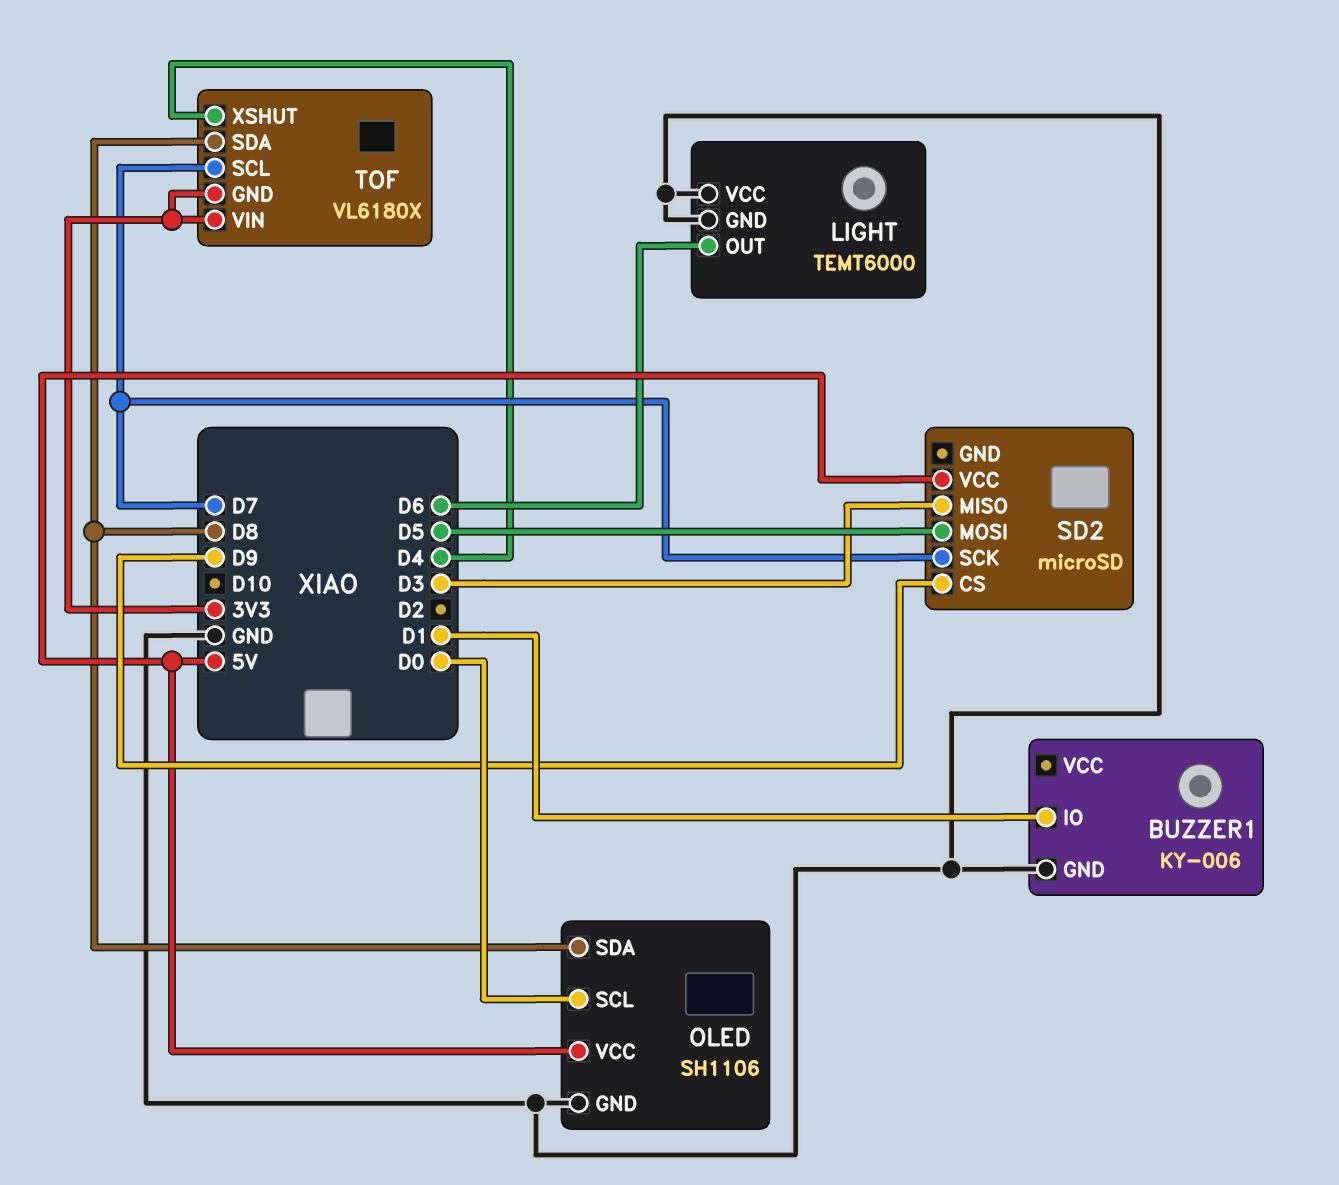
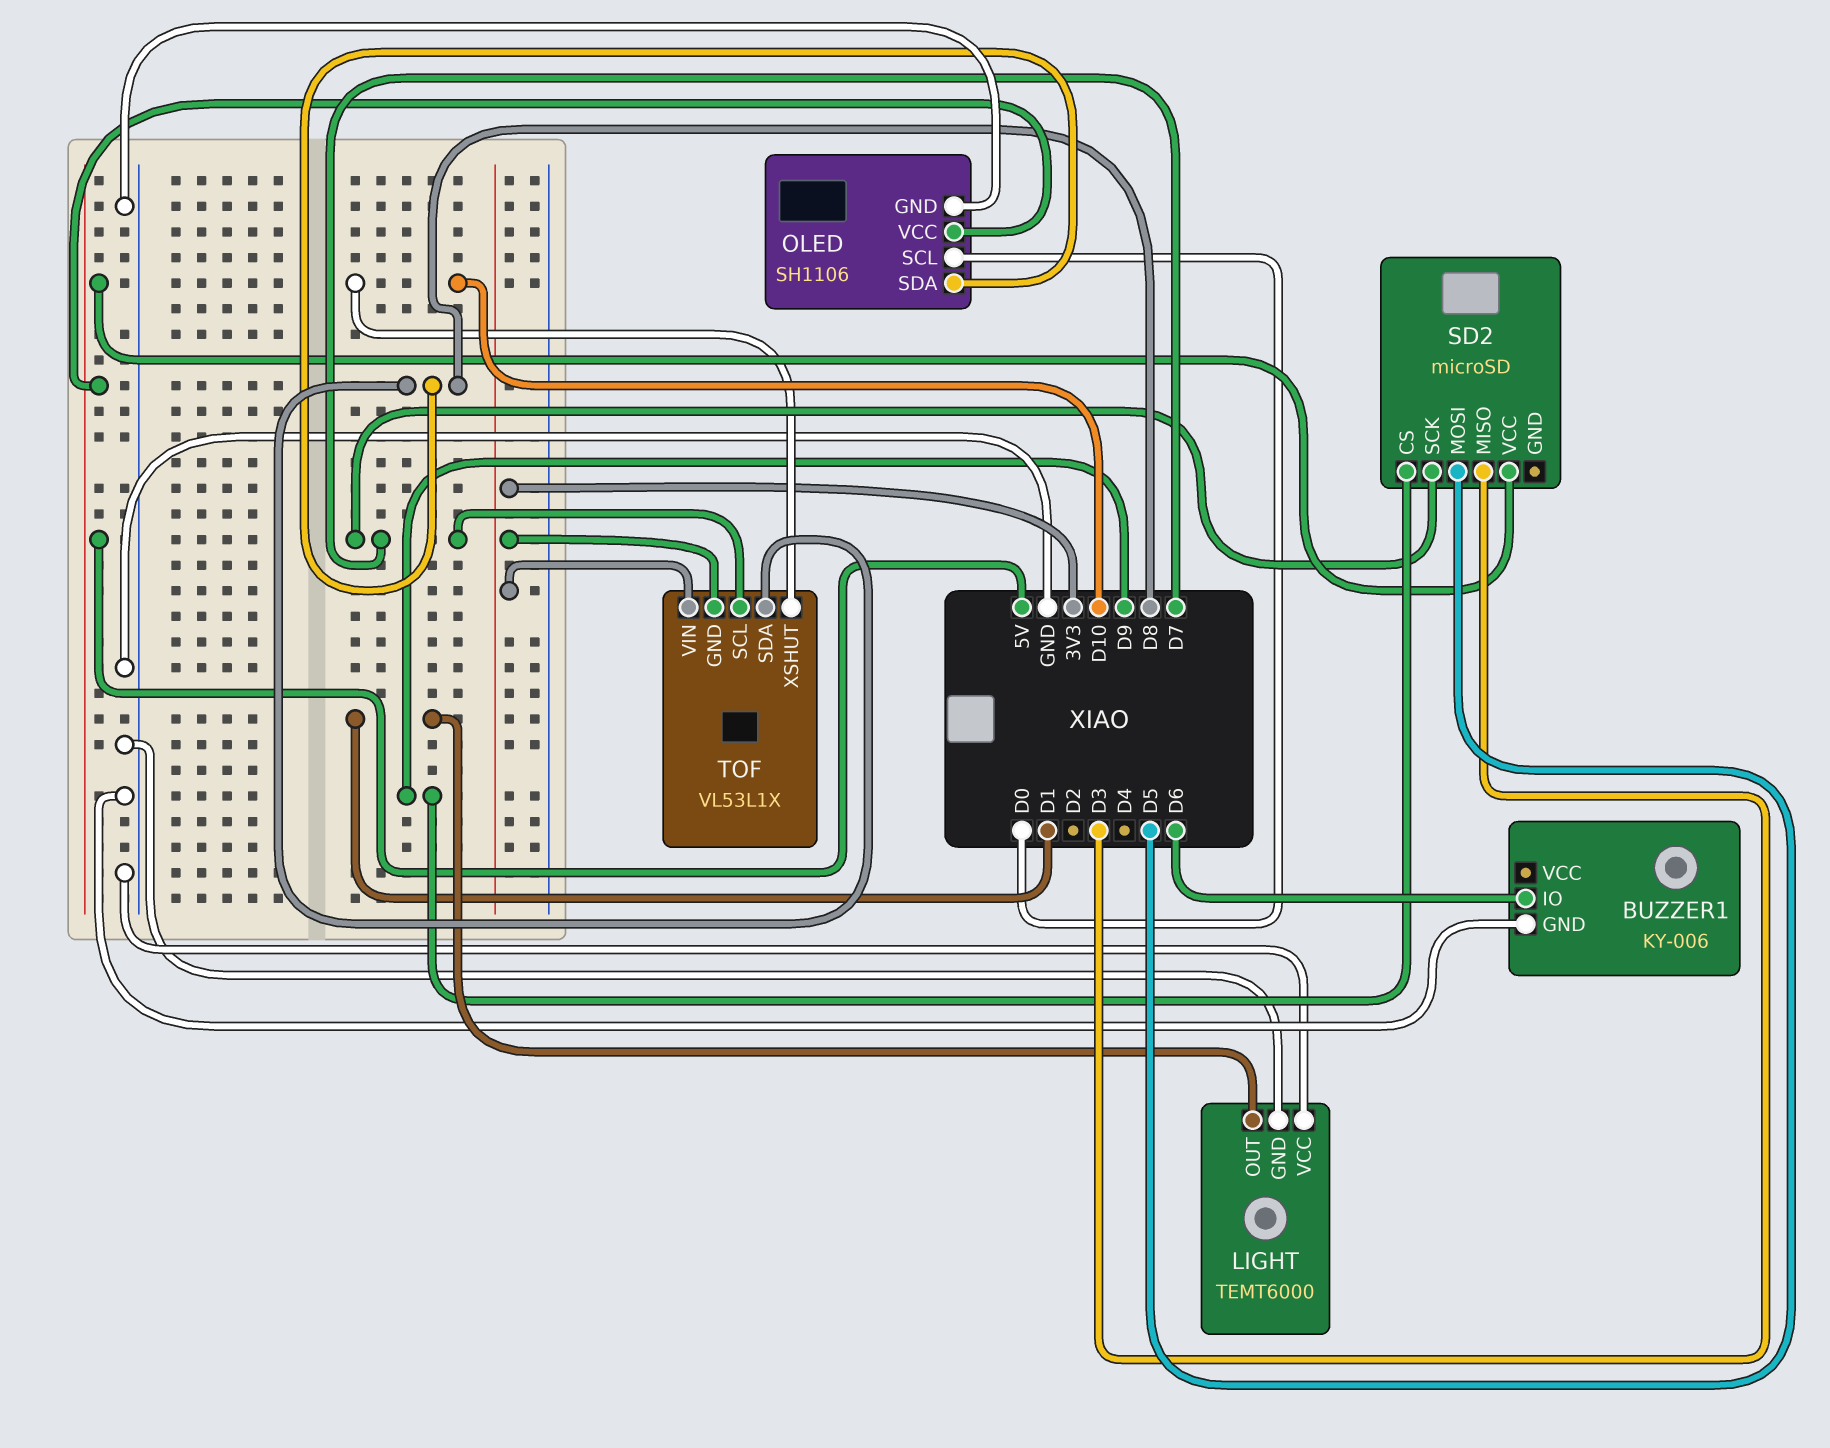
BUZZER1 pin IO: D1 -> D6
LIGHT pin OUT: D6 -> D1
TOF: VL6180X -> VL53L1X
TOF pin XSHUT: D4 -> D10

